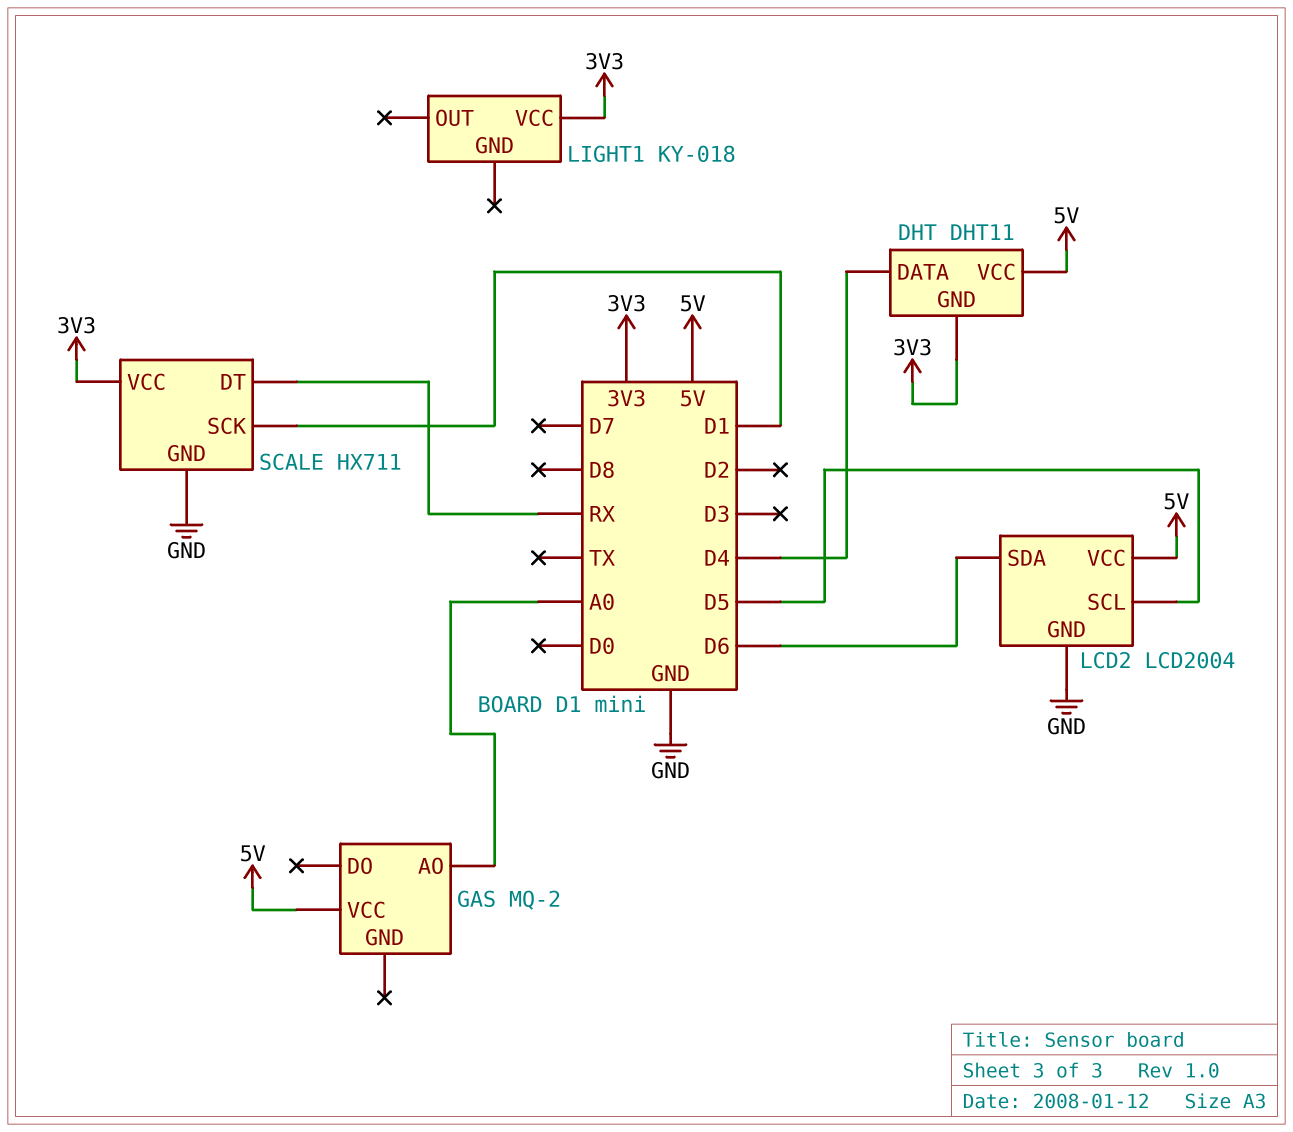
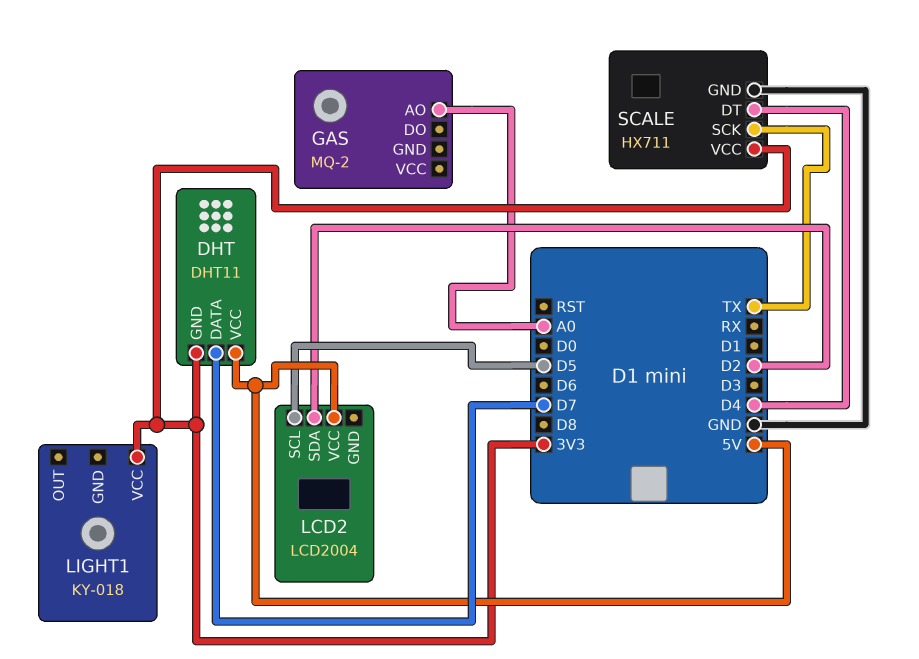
DHT pin DATA: D4 -> D7
GAS pin VCC: 5V -> none
LCD2 pin GND: GND -> none
LCD2 pin SDA: D6 -> D2
SCALE pin DT: RX -> D4
SCALE pin SCK: D1 -> TX

